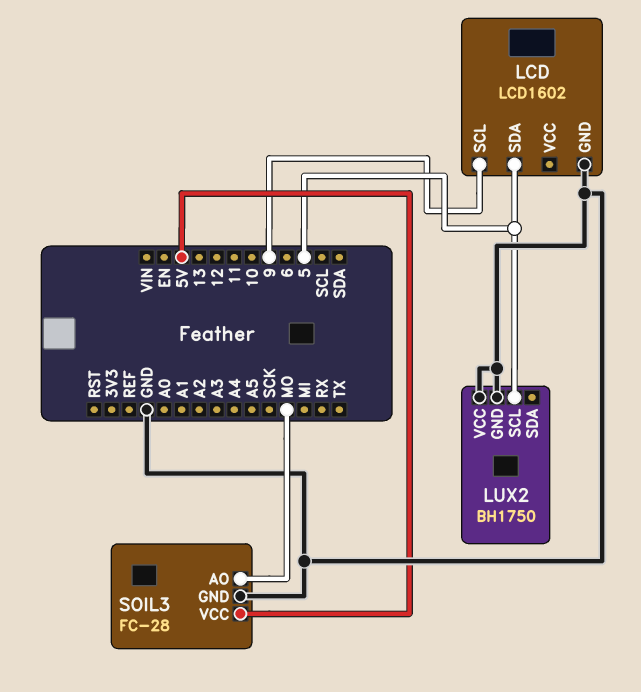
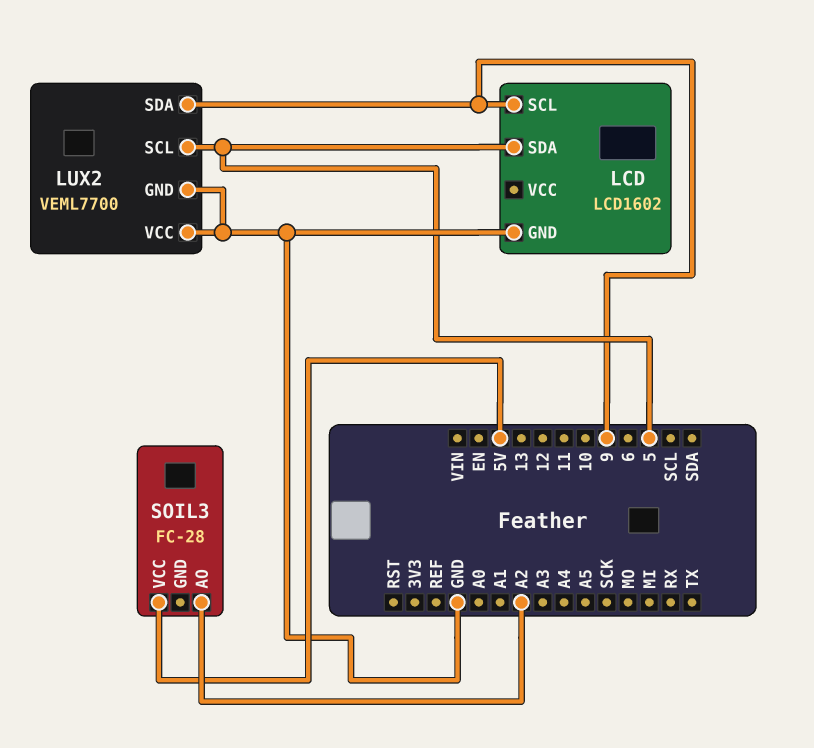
LUX2: BH1750 -> VEML7700
LUX2 pin SDA: none -> 9
SOIL3 pin AO: MO -> A2
SOIL3 pin GND: GND -> none

